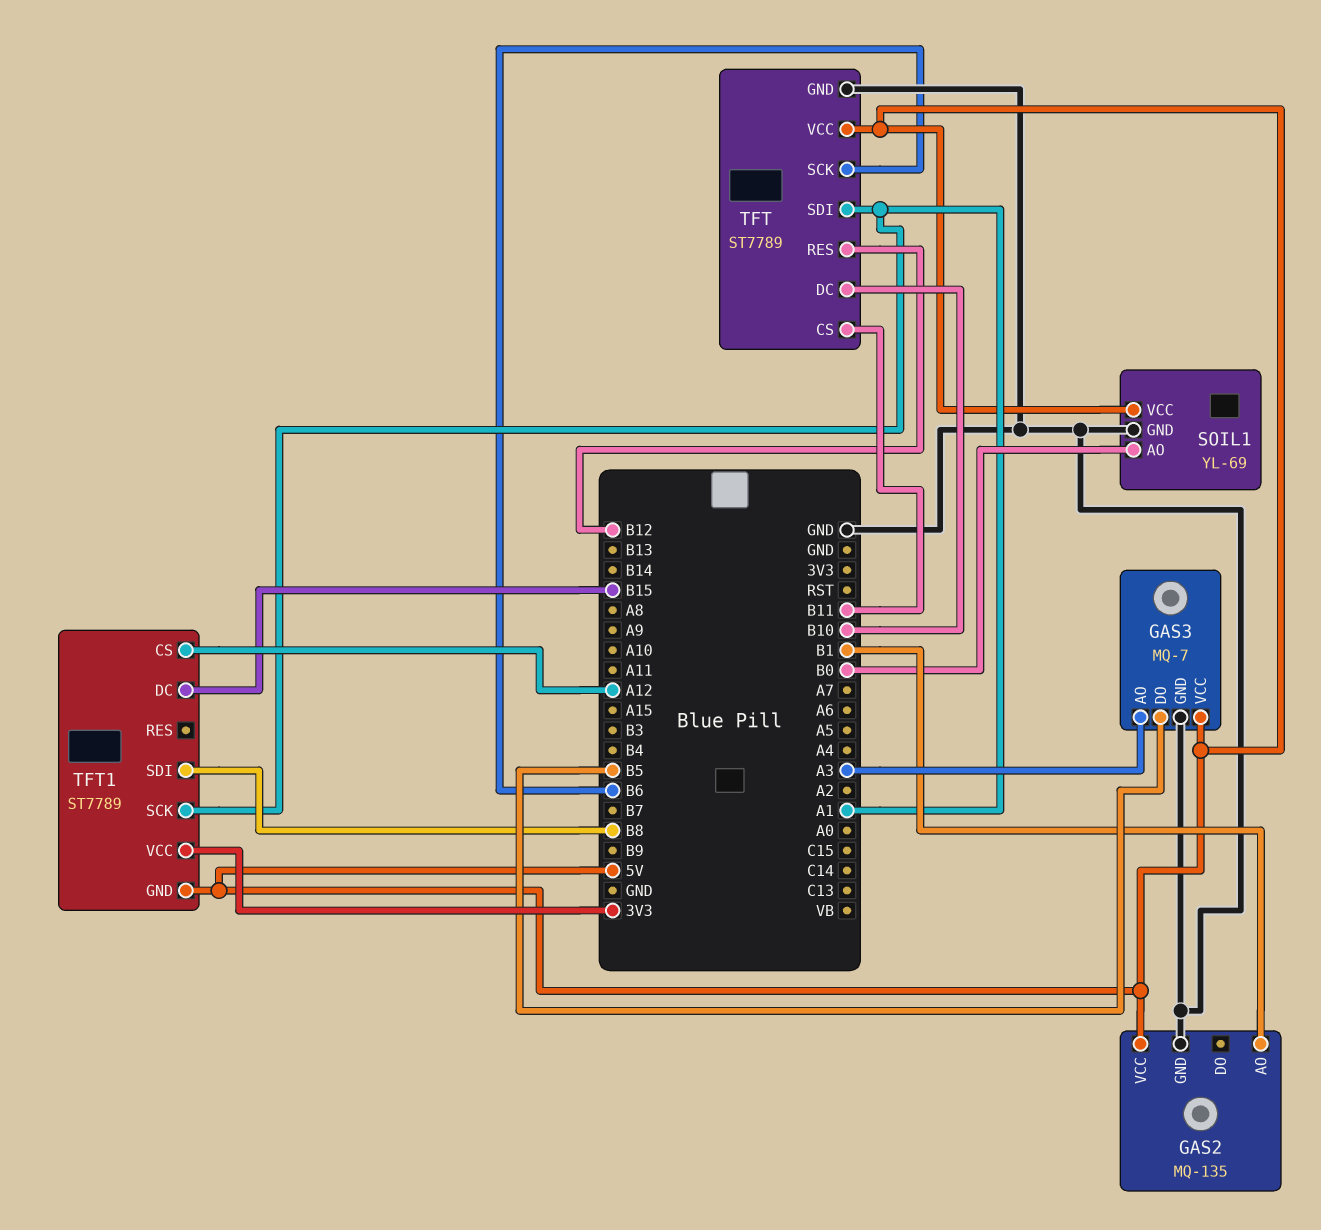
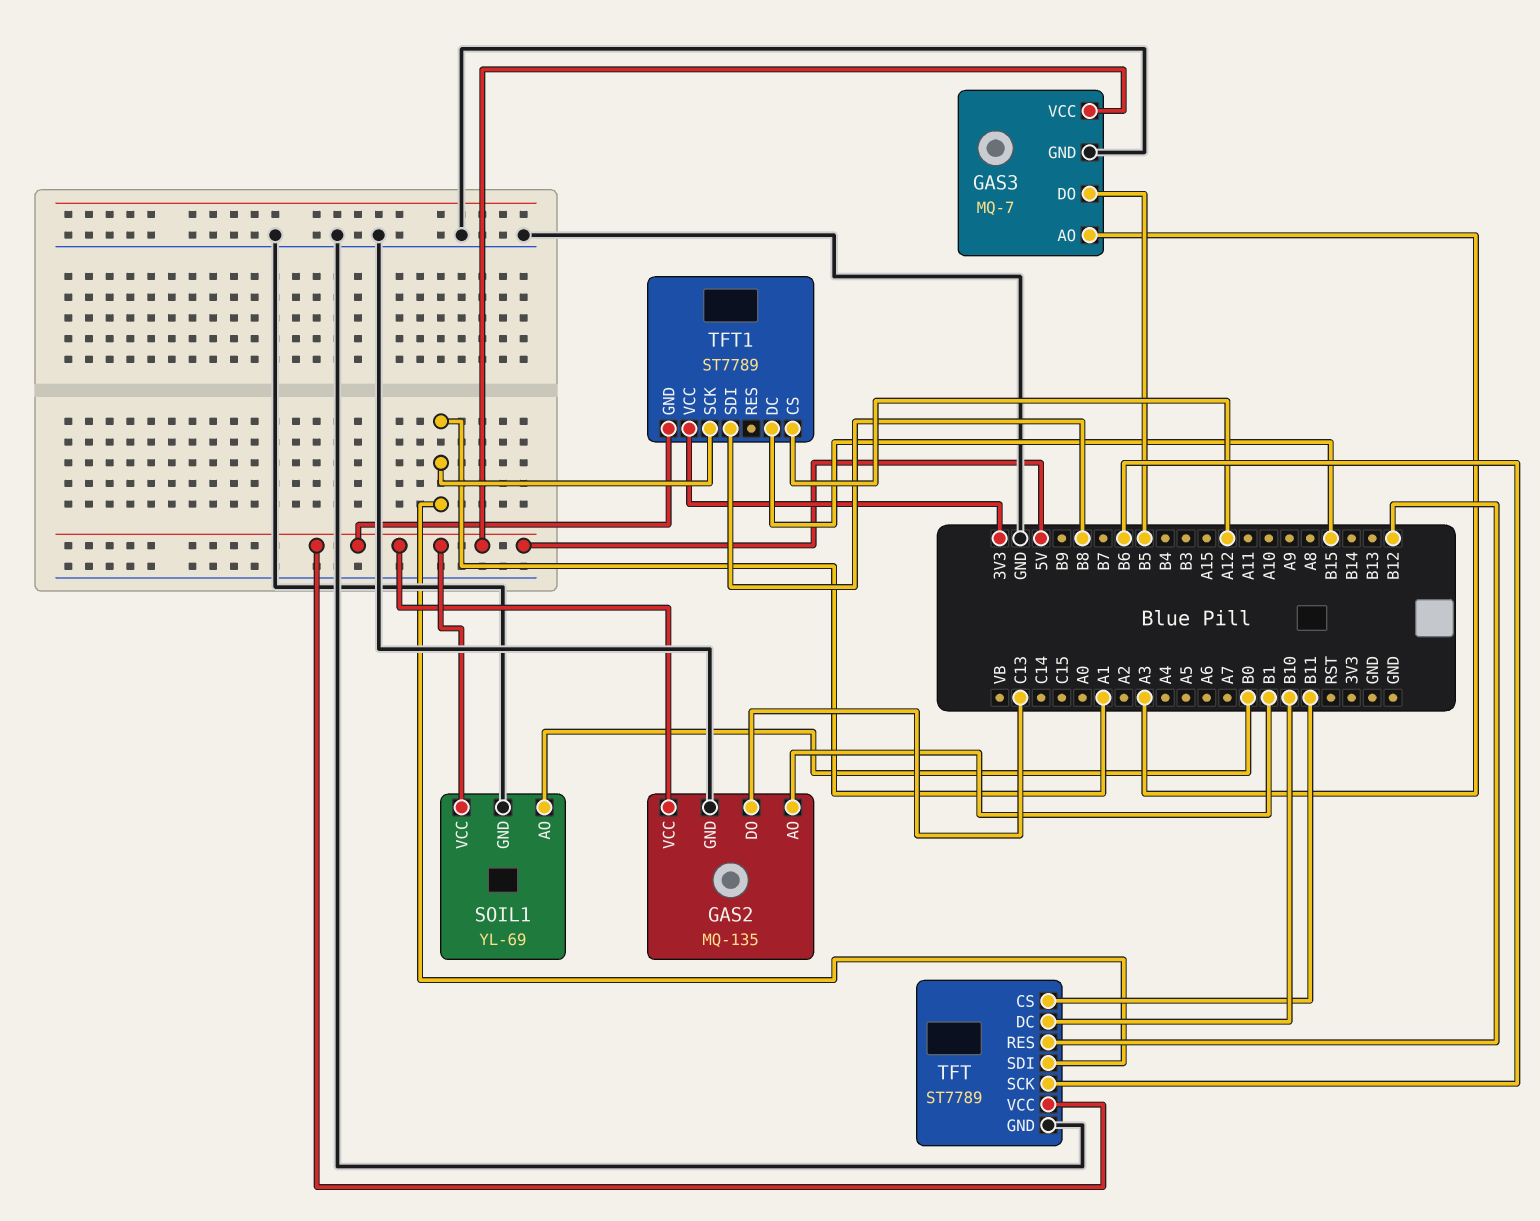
GAS2 pin DO: none -> C13

